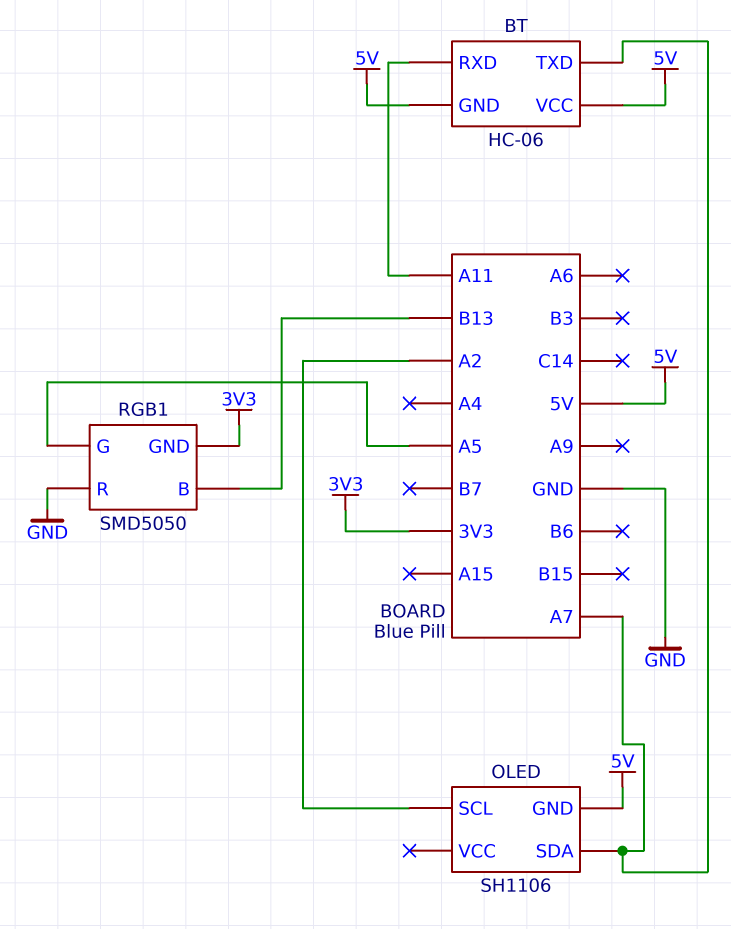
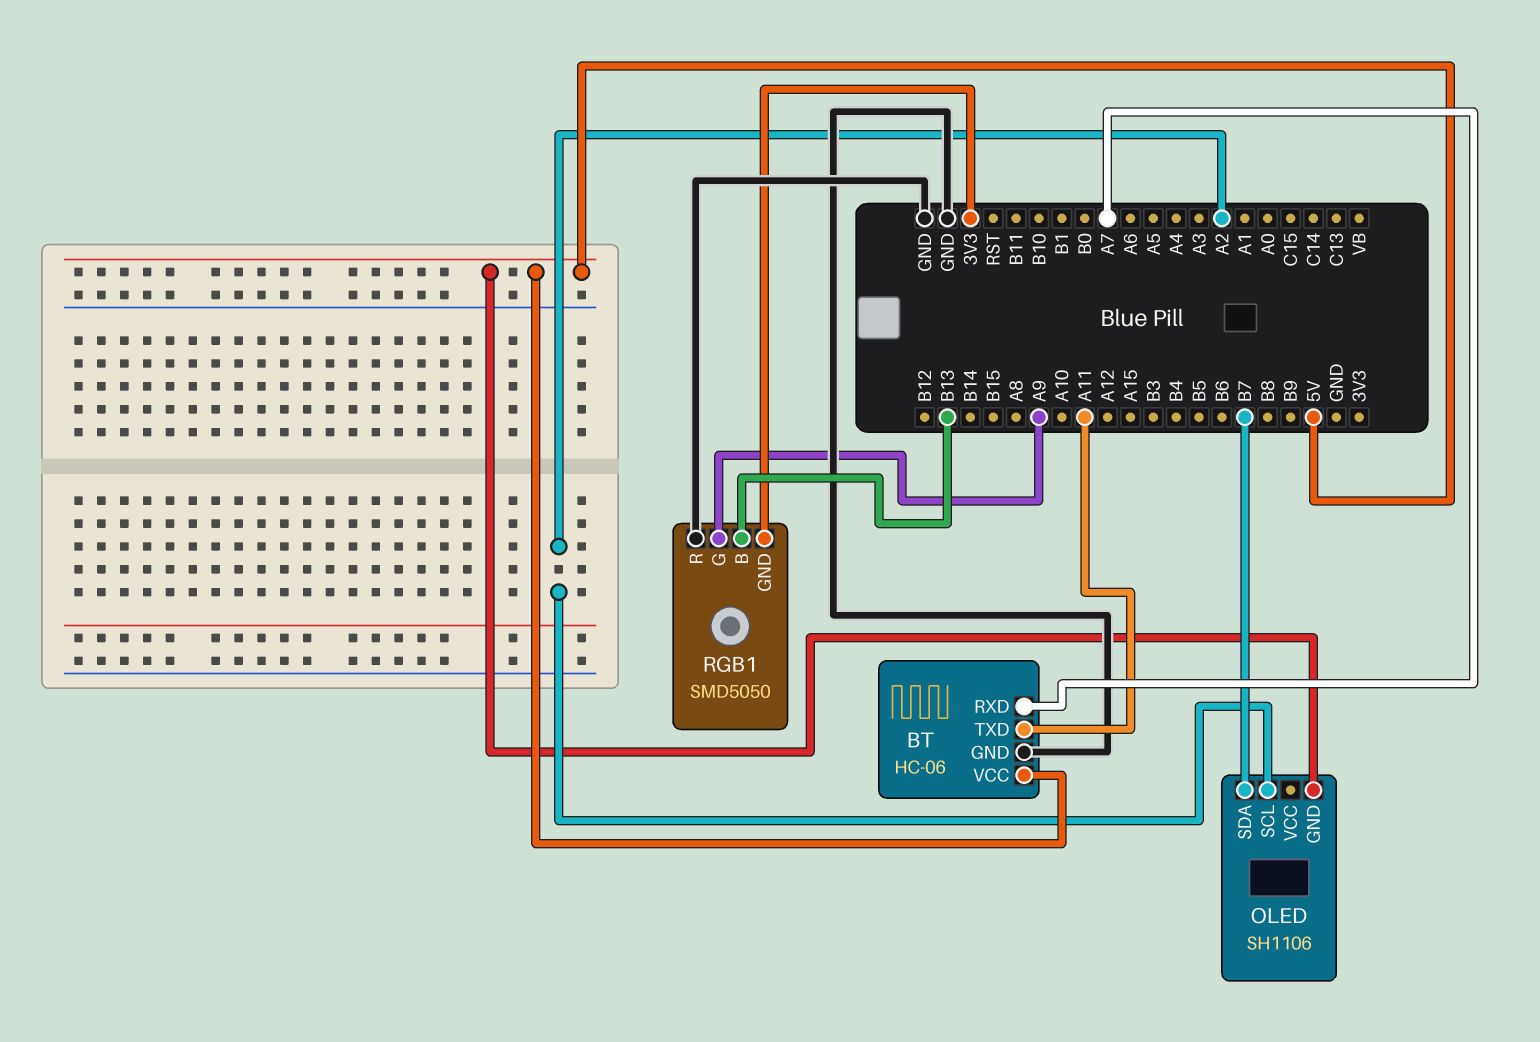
BT pin GND: 5V -> GND
BT pin RXD: A11 -> A7
BT pin TXD: A7 -> A11
OLED pin SDA: A7 -> B7
RGB1 pin G: A5 -> A9

